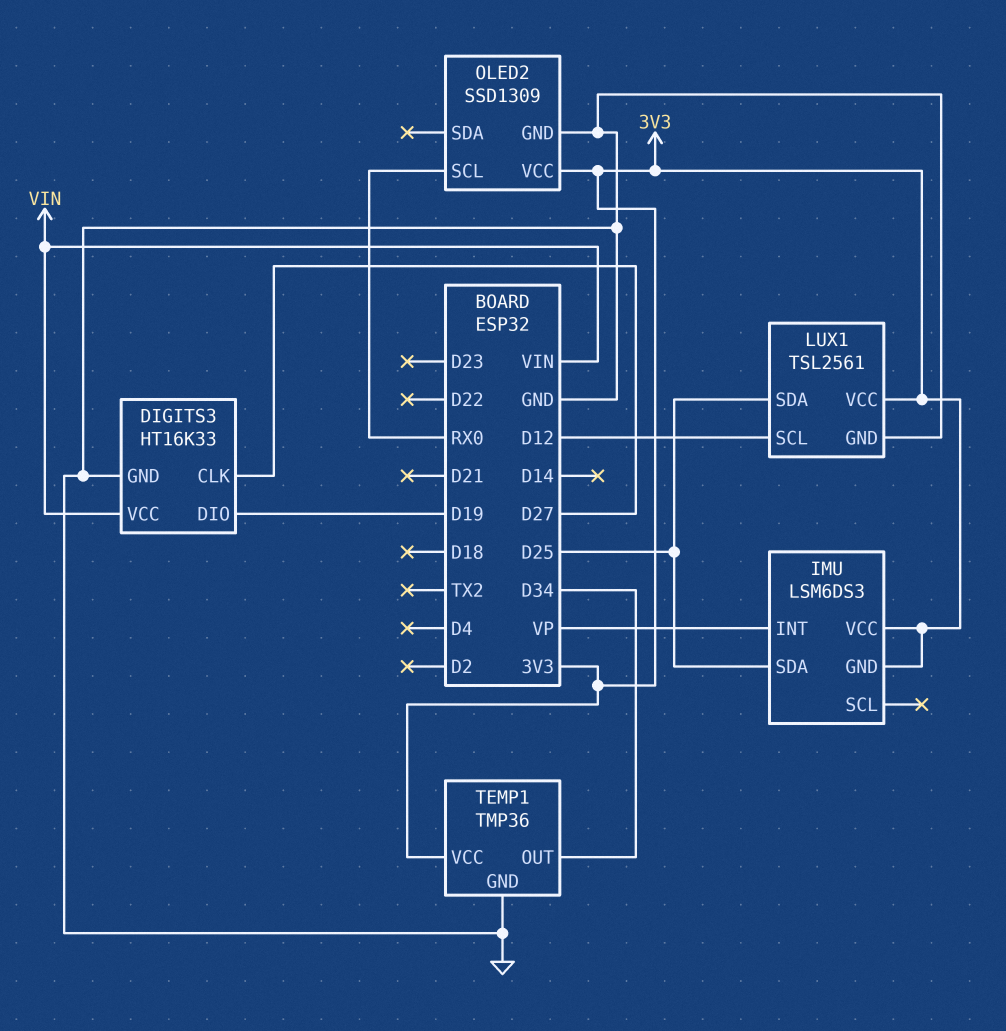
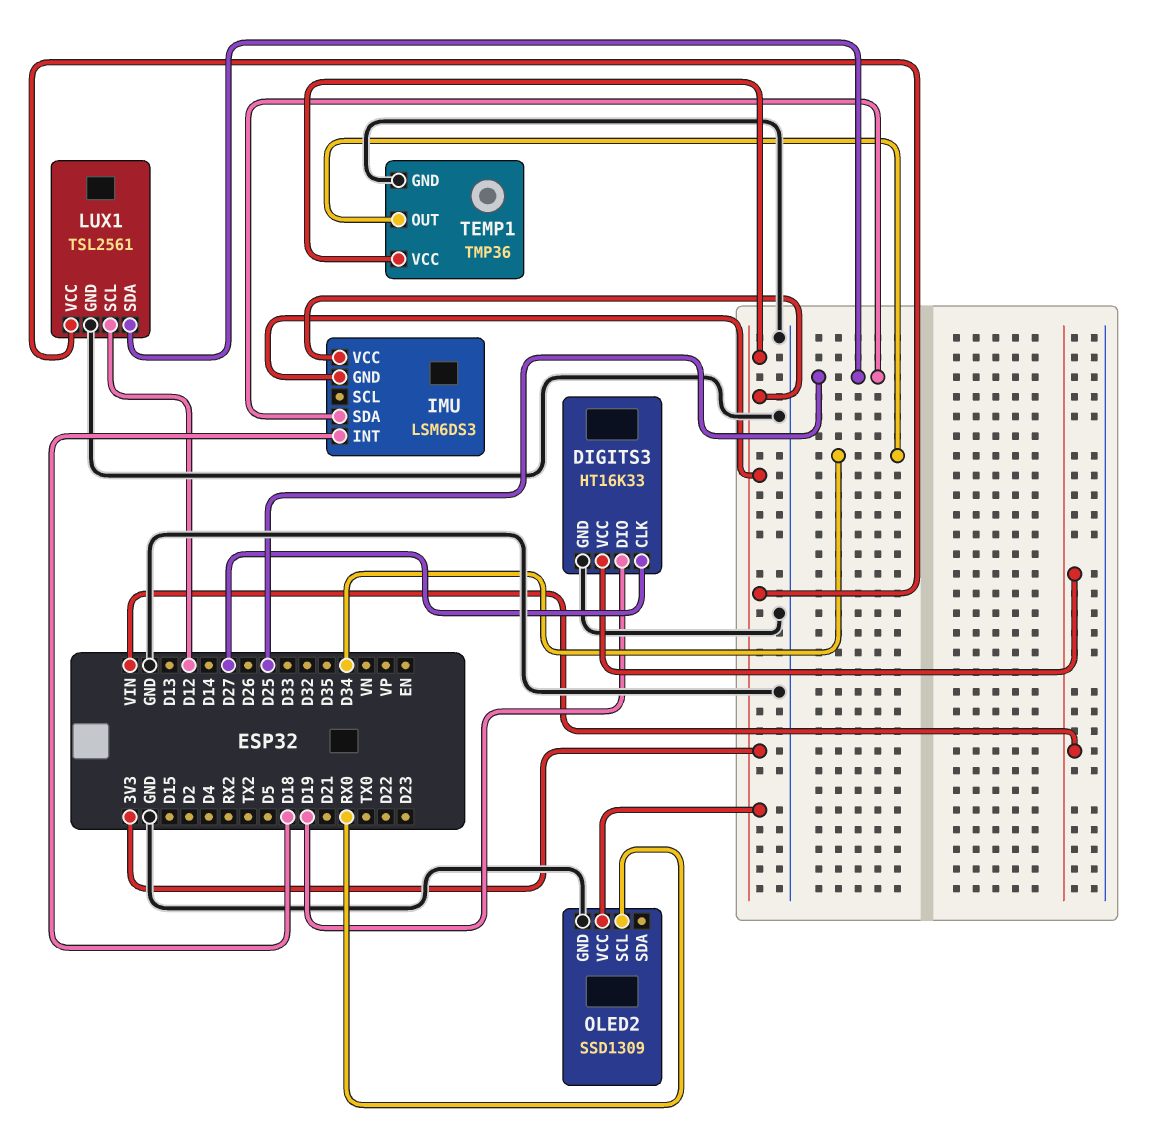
IMU pin INT: VP -> D18

